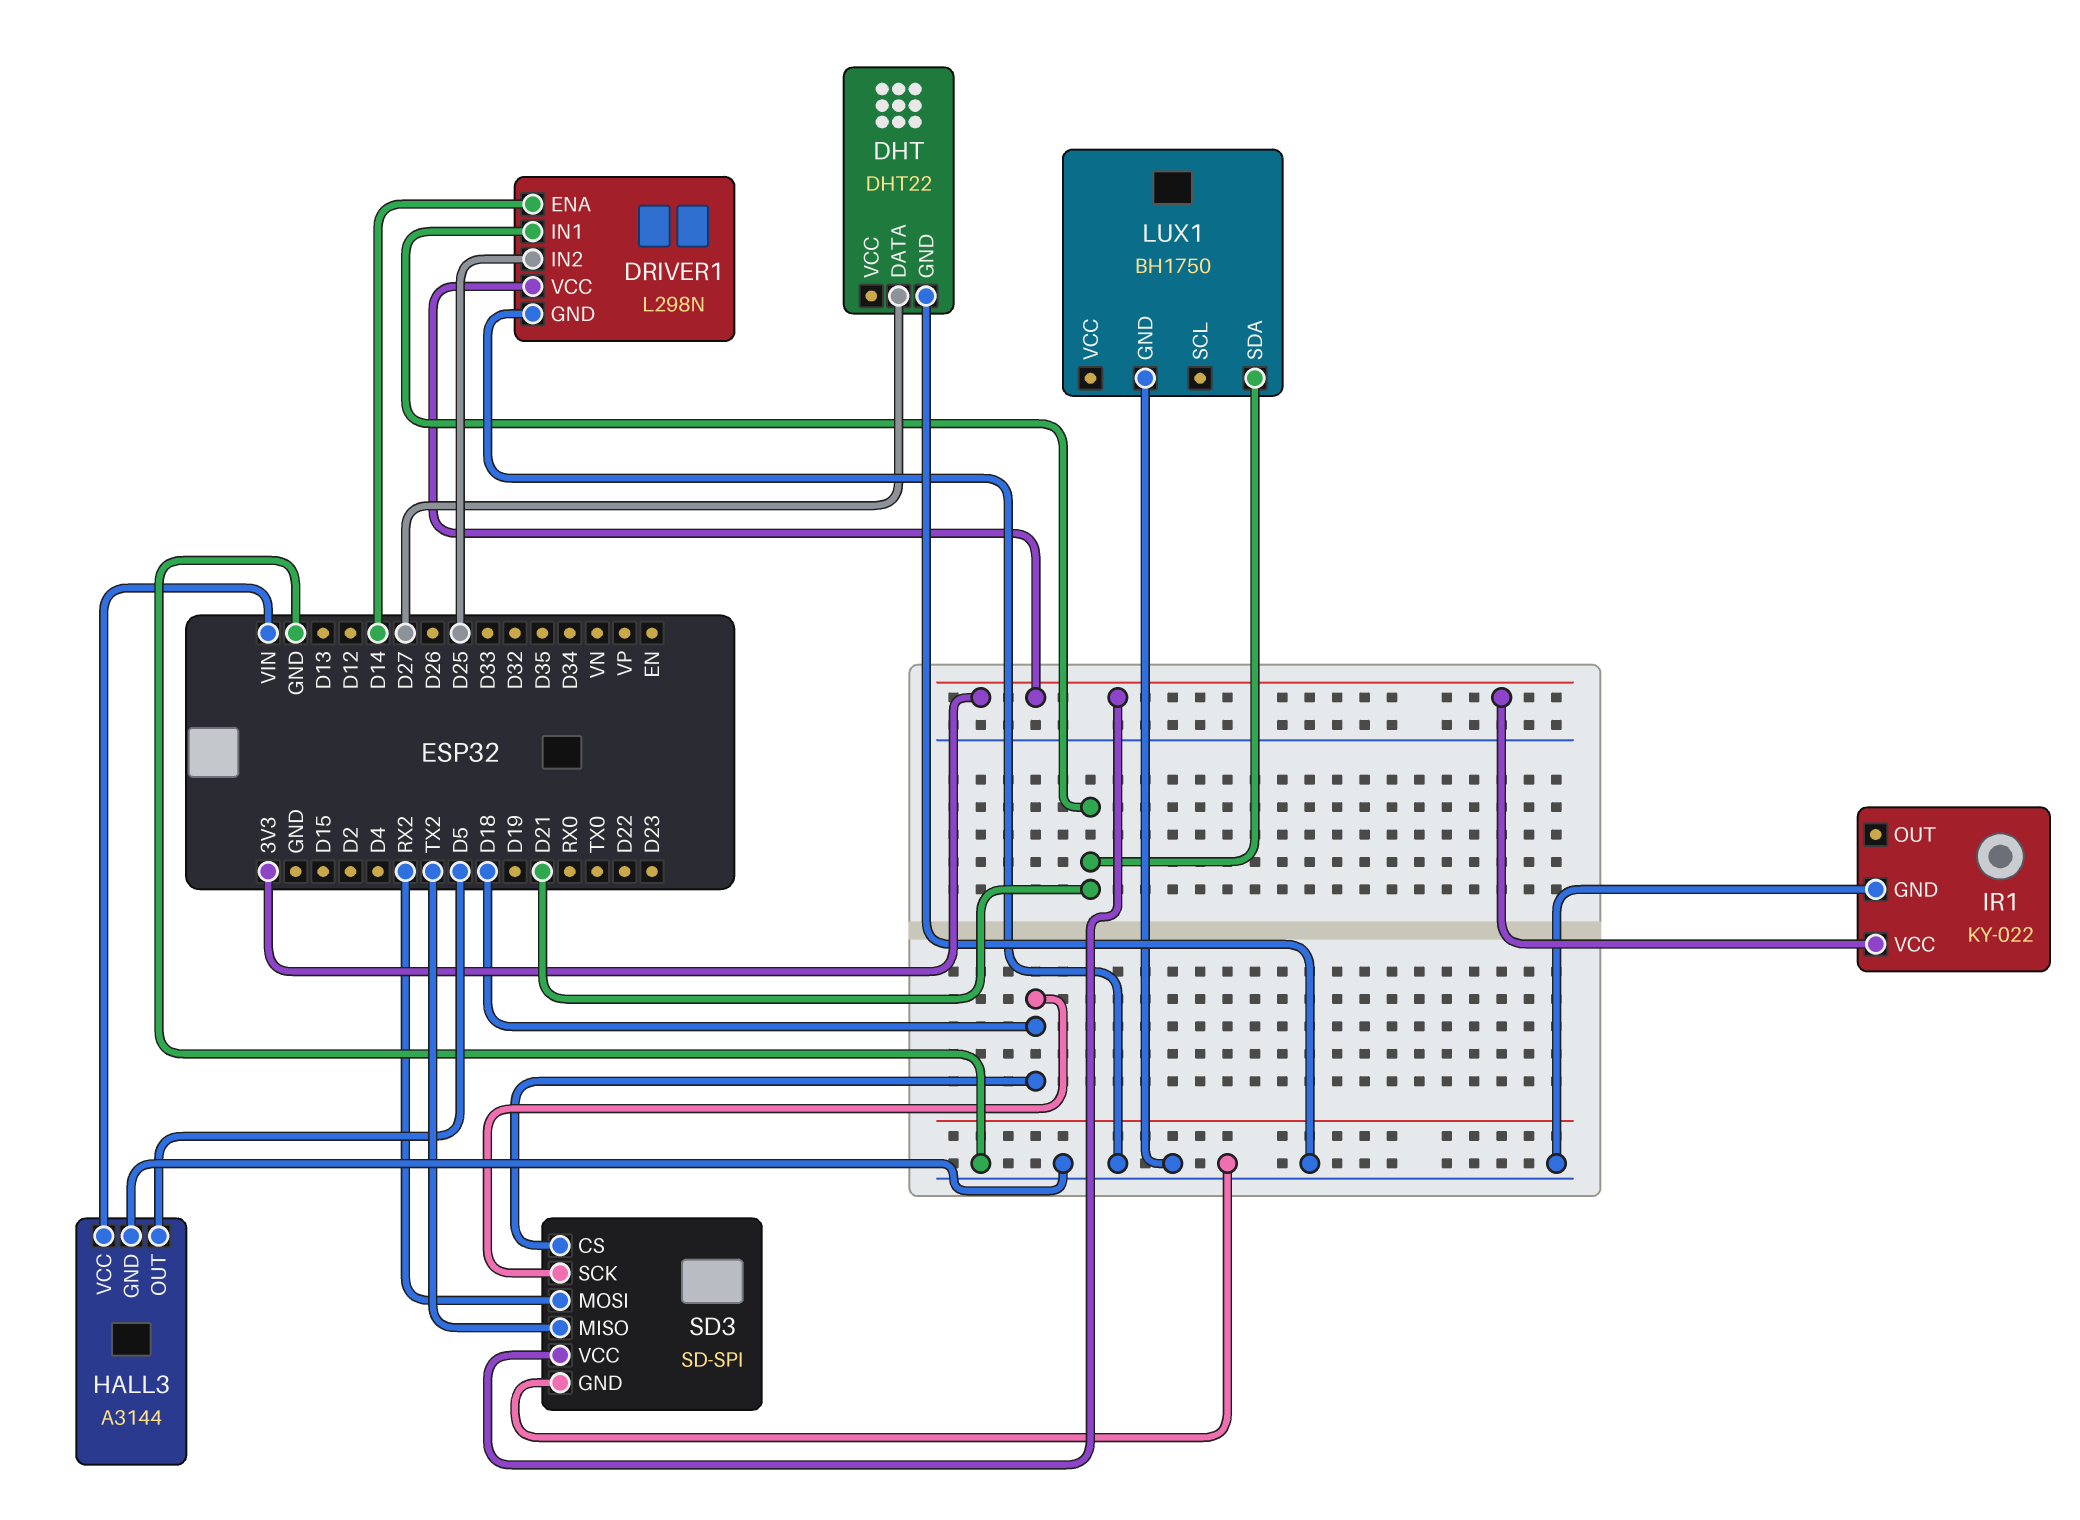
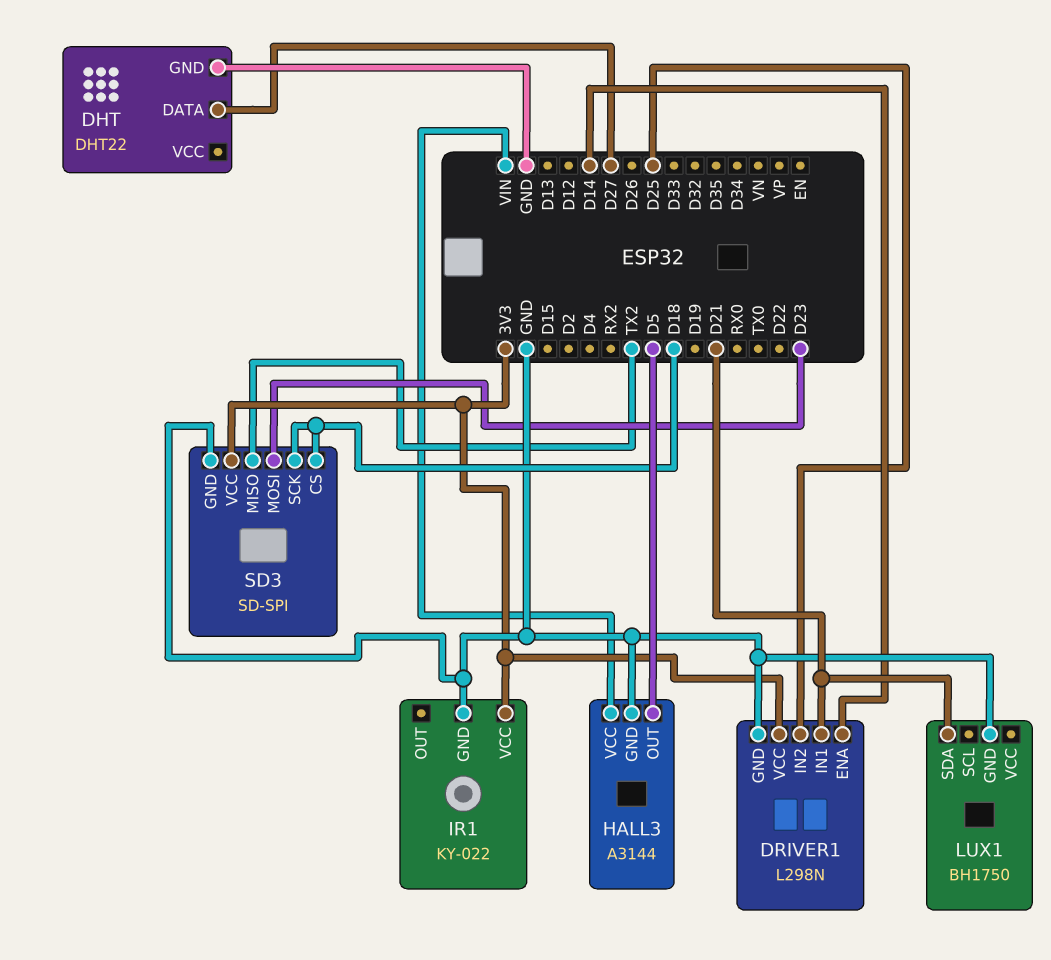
SD3 pin MOSI: RX2 -> D23

